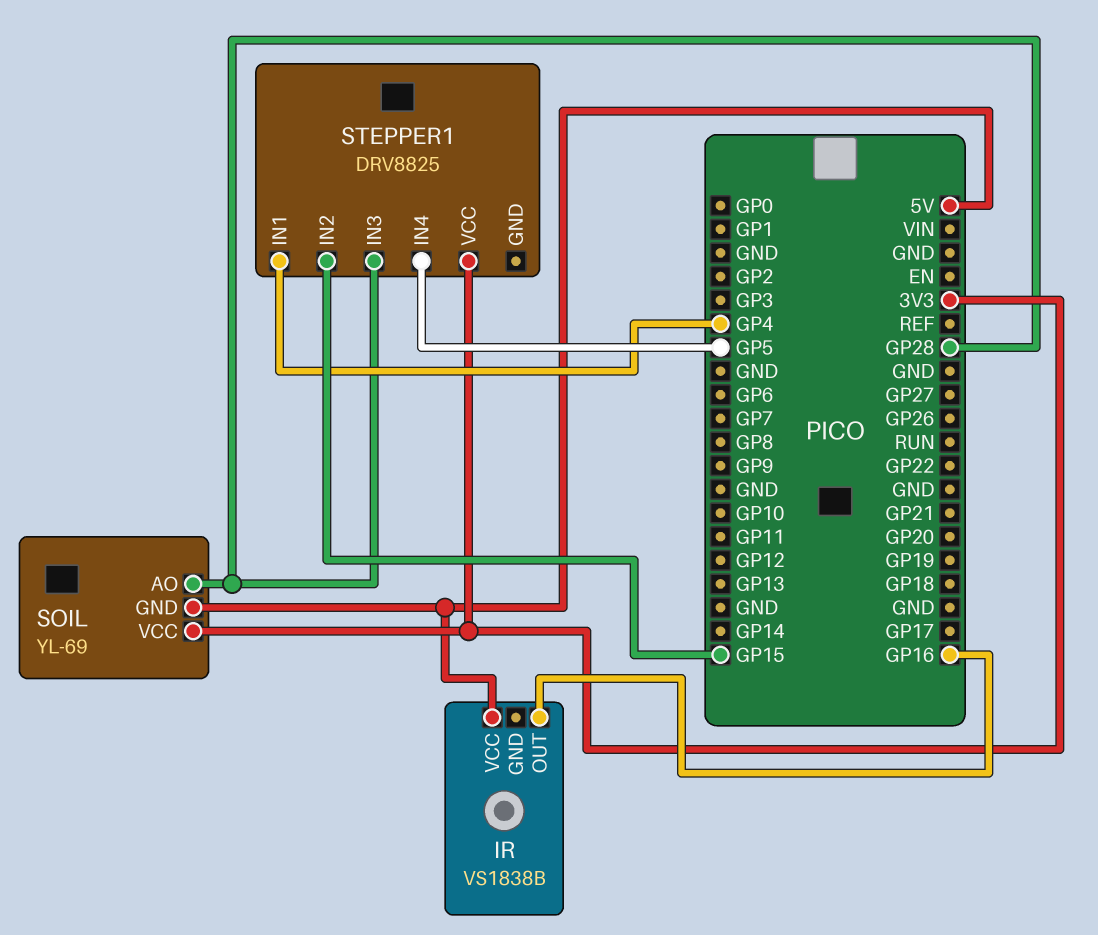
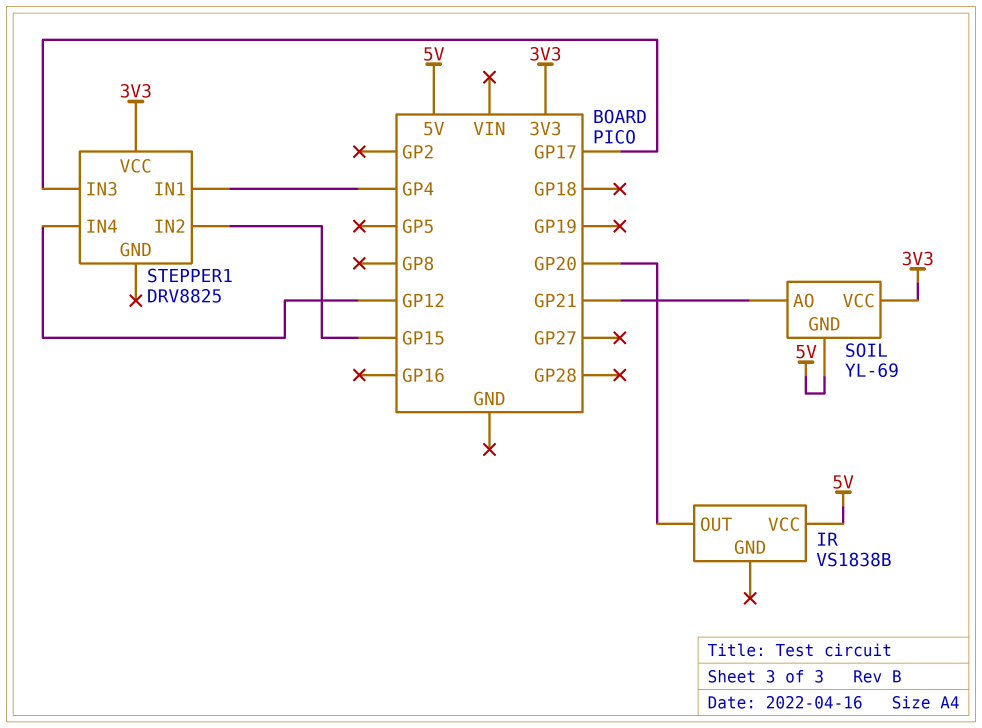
IR pin OUT: GP16 -> GP20
SOIL pin AO: GP28 -> GP21
STEPPER1 pin IN3: GP28 -> GP17
STEPPER1 pin IN4: GP5 -> GP12

